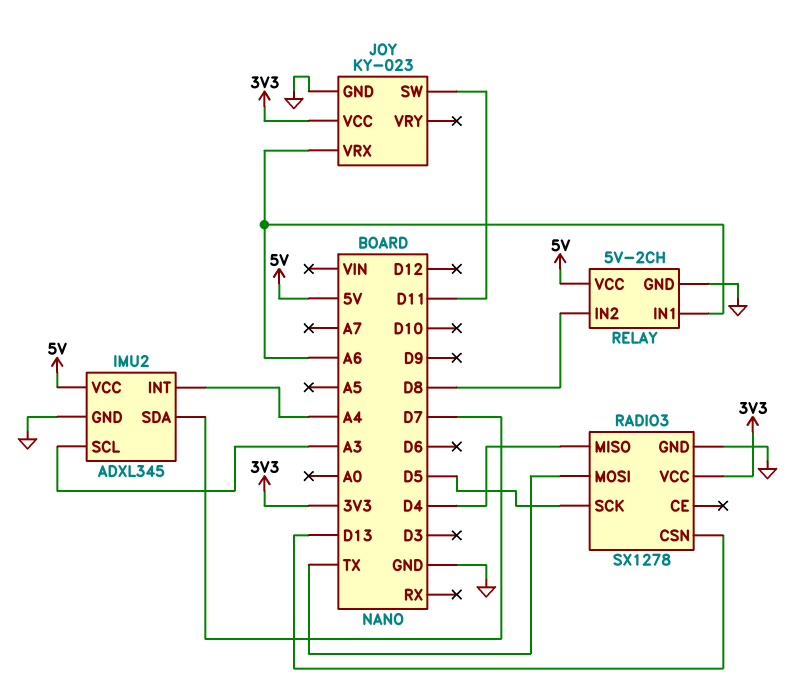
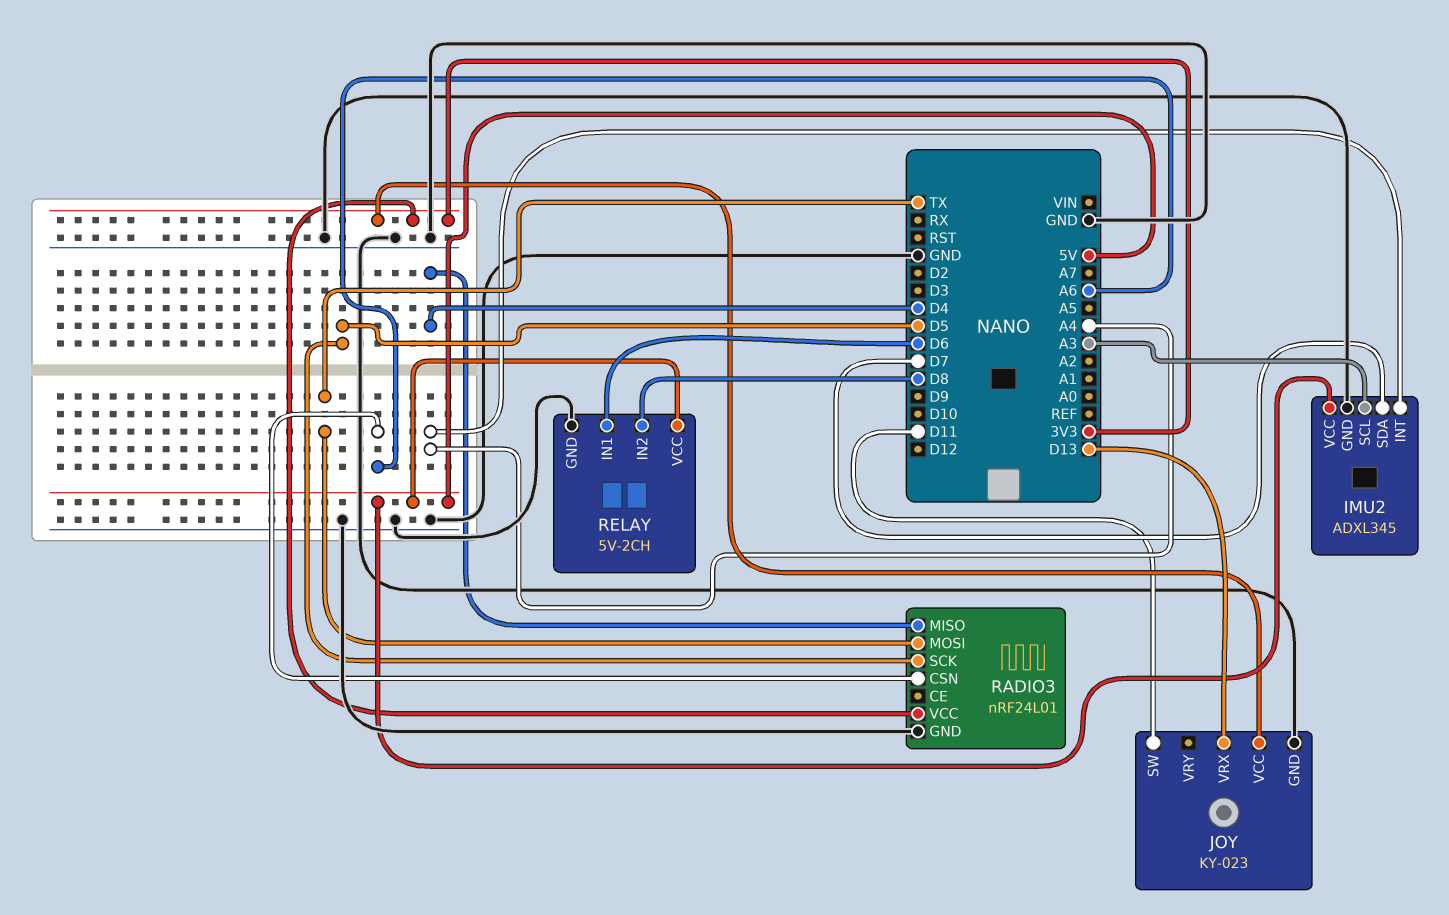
JOY pin VRX: A6 -> D13
RADIO3: SX1278 -> nRF24L01
RADIO3 pin CSN: D13 -> A6
RELAY pin IN1: A6 -> D6

